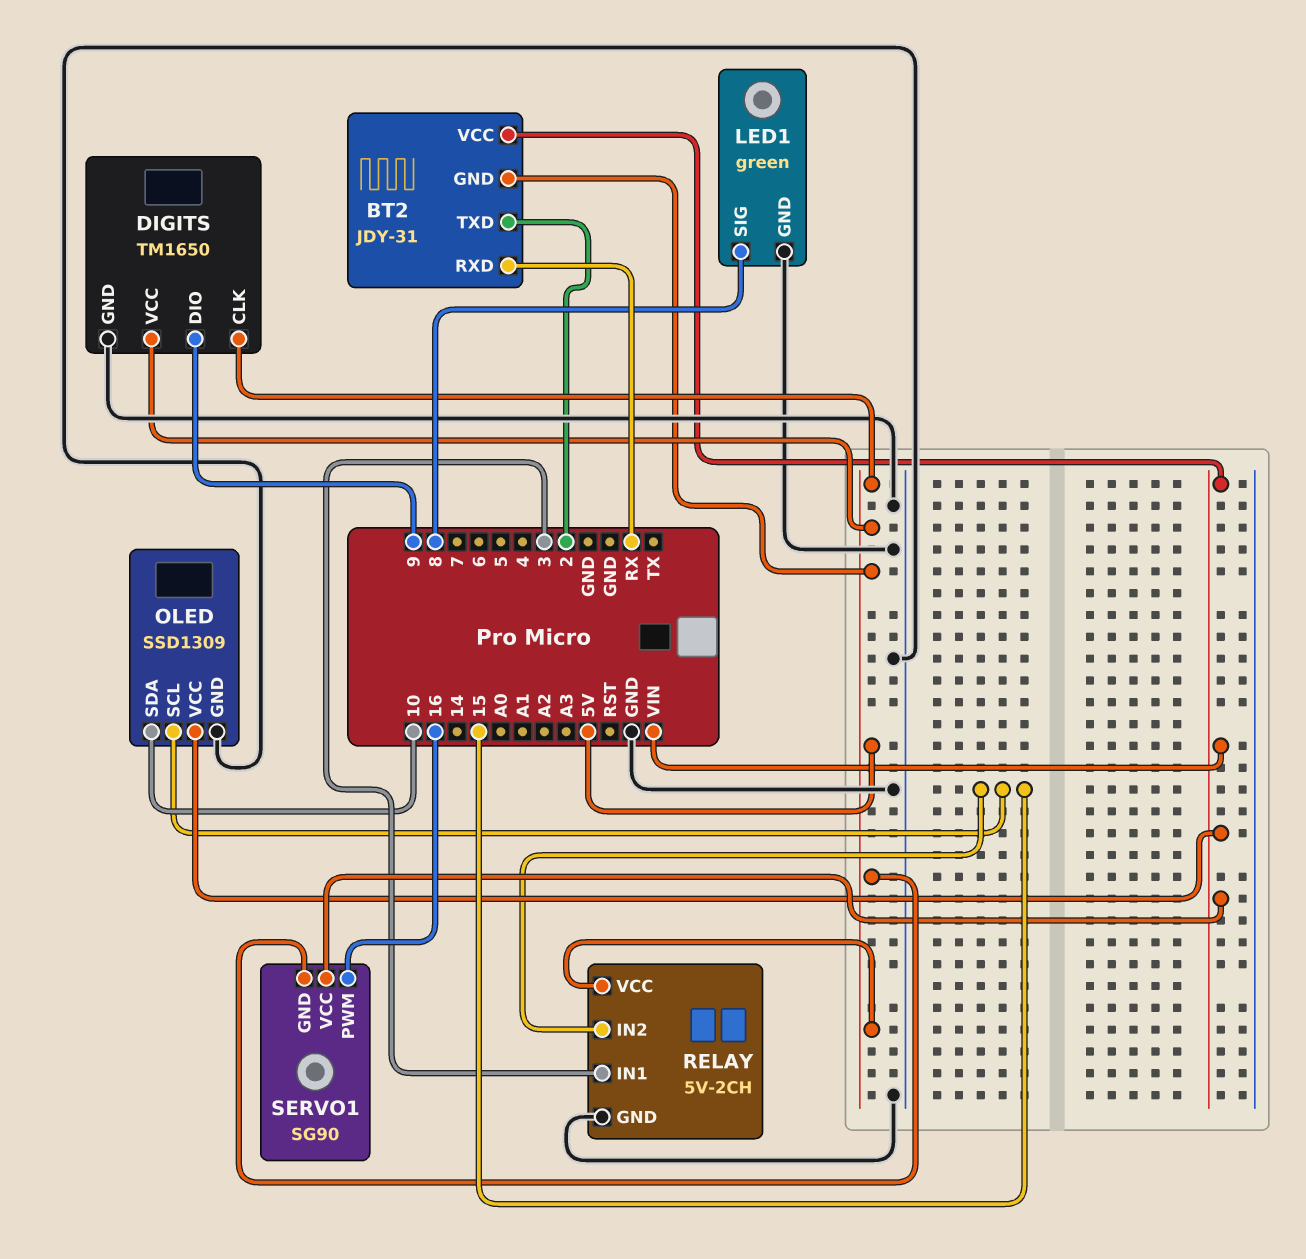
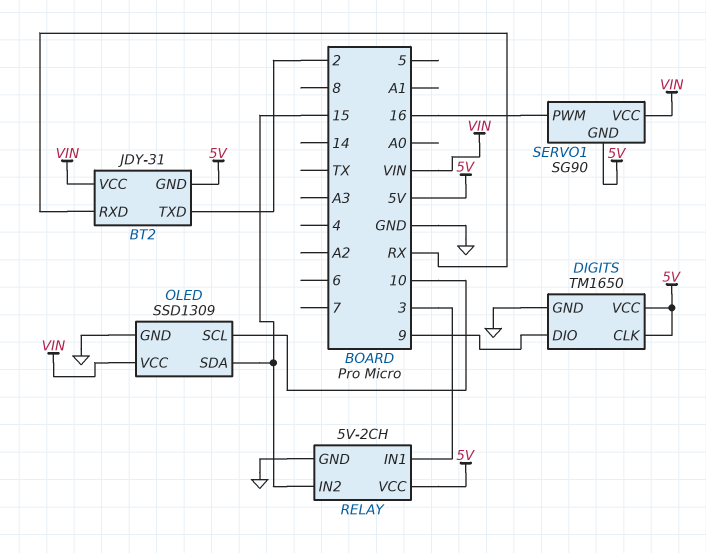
LED1: green -> none
LED1 pin GND: GND -> none
LED1 pin SIG: 8 -> none
OLED pin SCL: 15 -> 10
OLED pin SDA: 10 -> 15

